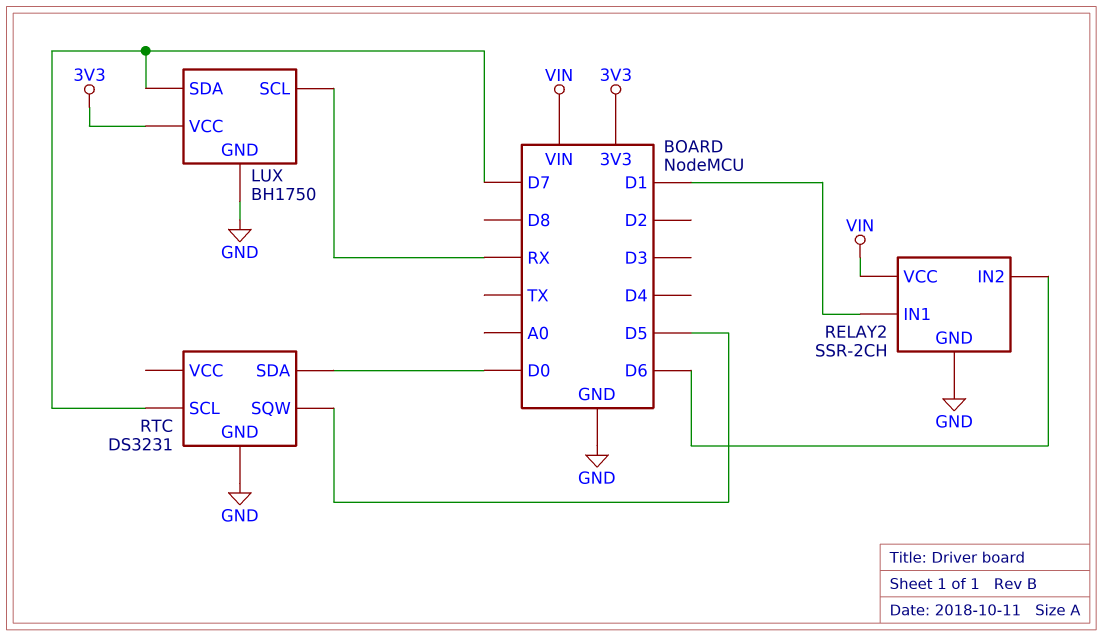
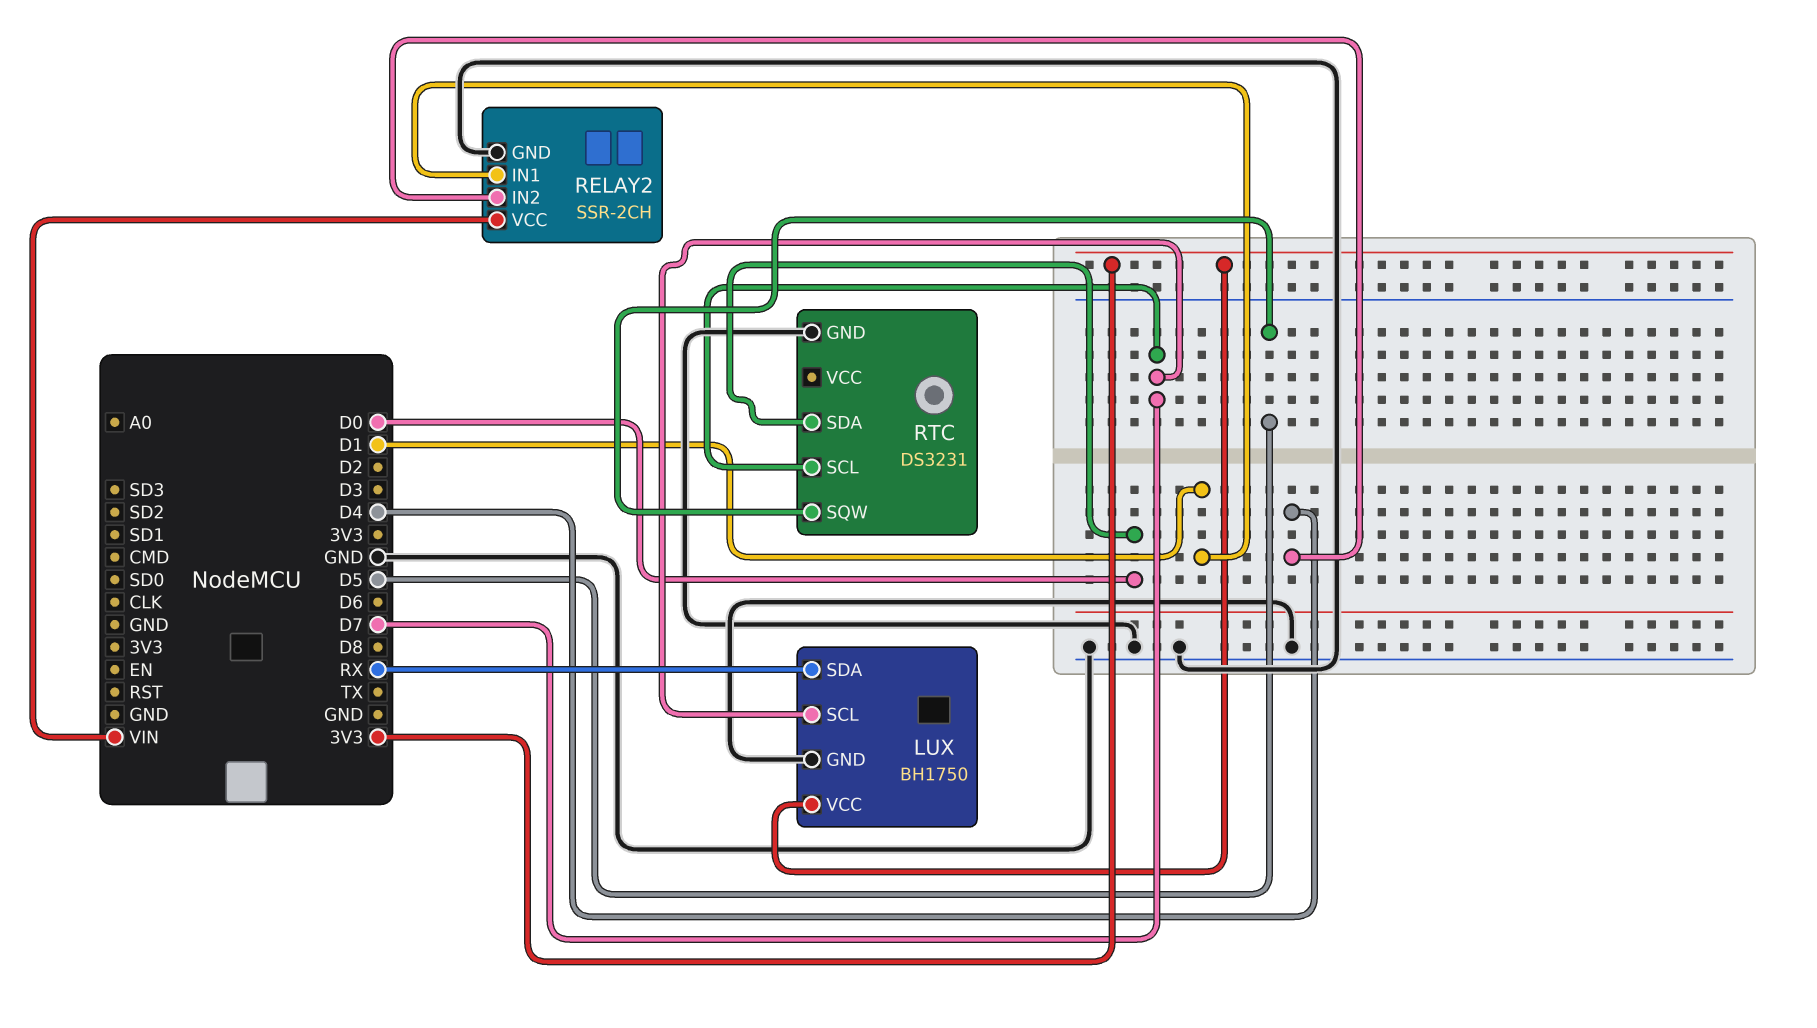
LUX pin SCL: RX -> D7
LUX pin SDA: D7 -> RX
RELAY2 pin IN2: D6 -> D4

